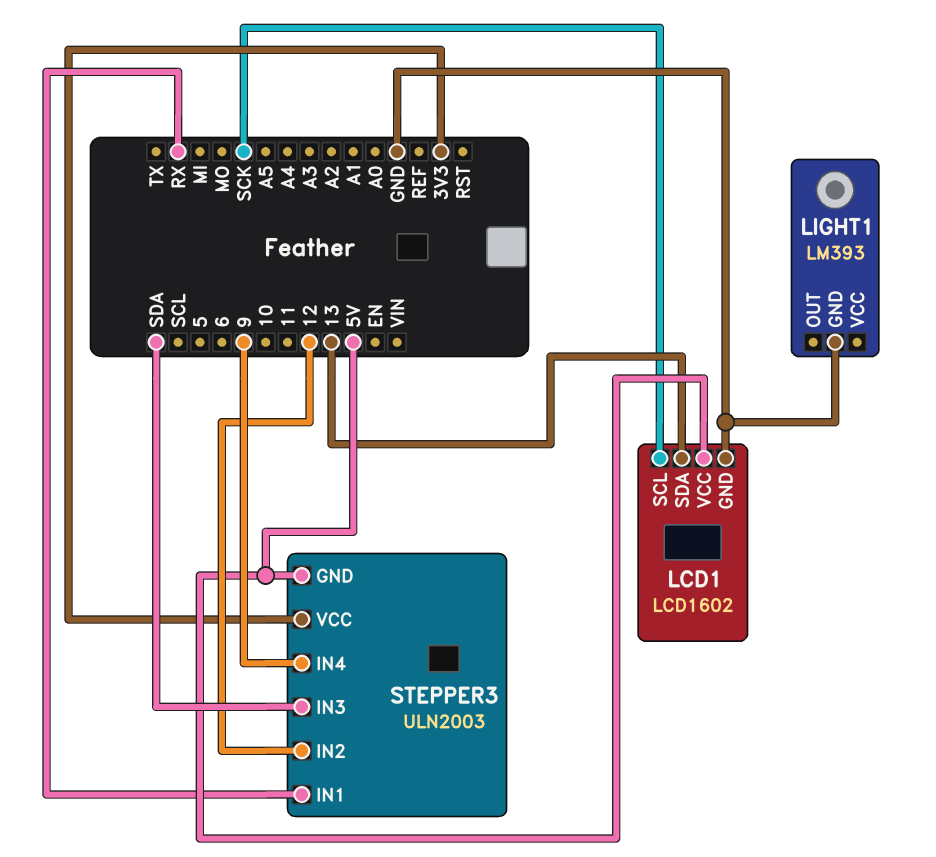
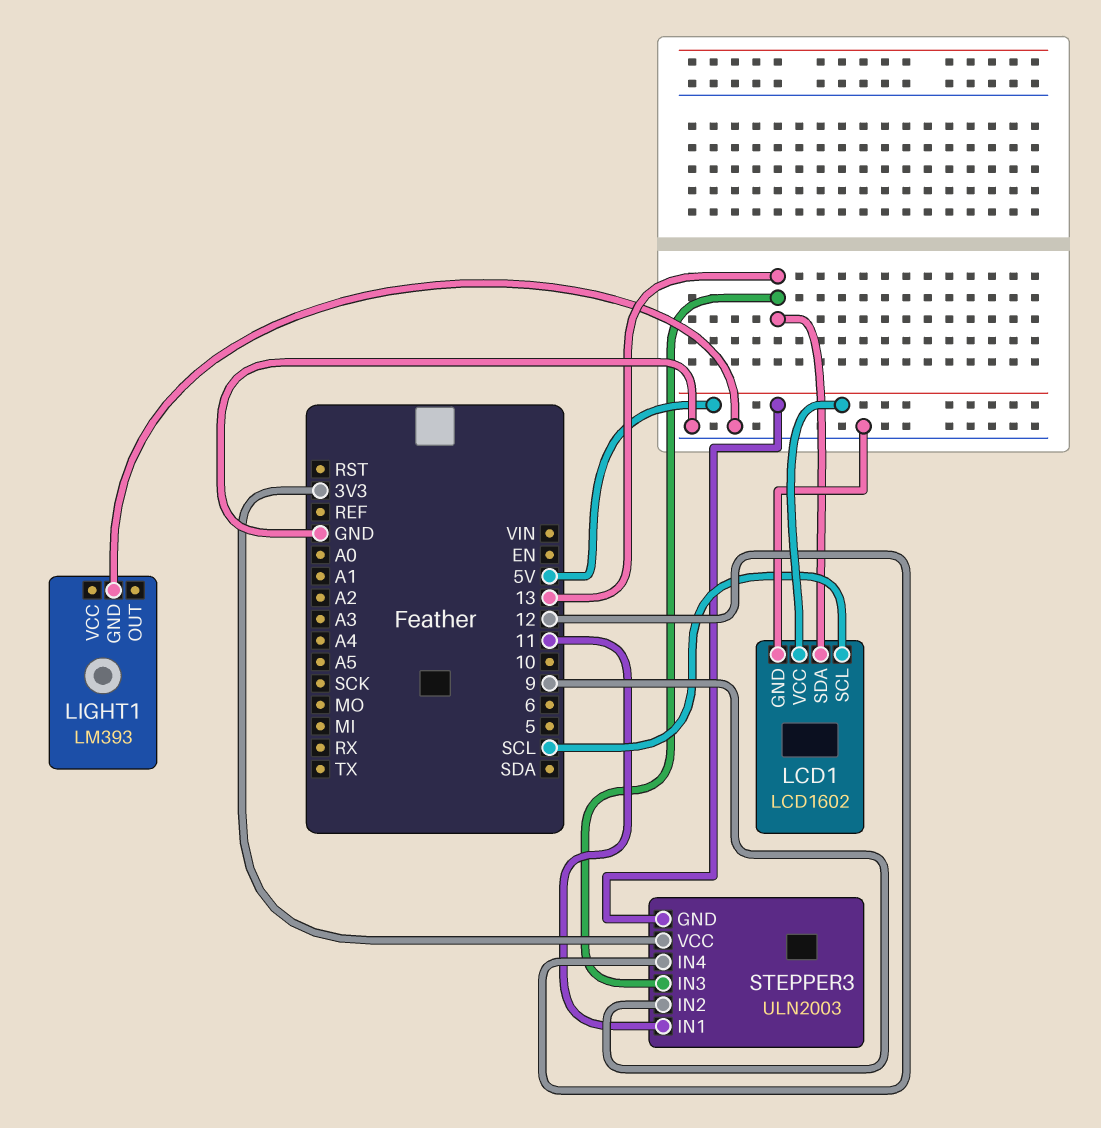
LCD1 pin SCL: SCK -> SCL
STEPPER3 pin IN1: RX -> 11
STEPPER3 pin IN2: 12 -> 9
STEPPER3 pin IN3: SDA -> 13
STEPPER3 pin IN4: 9 -> 12

